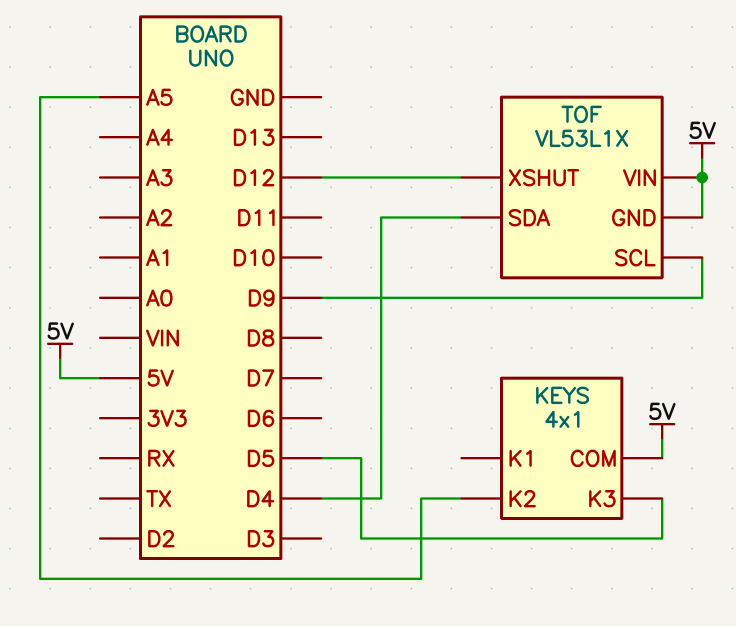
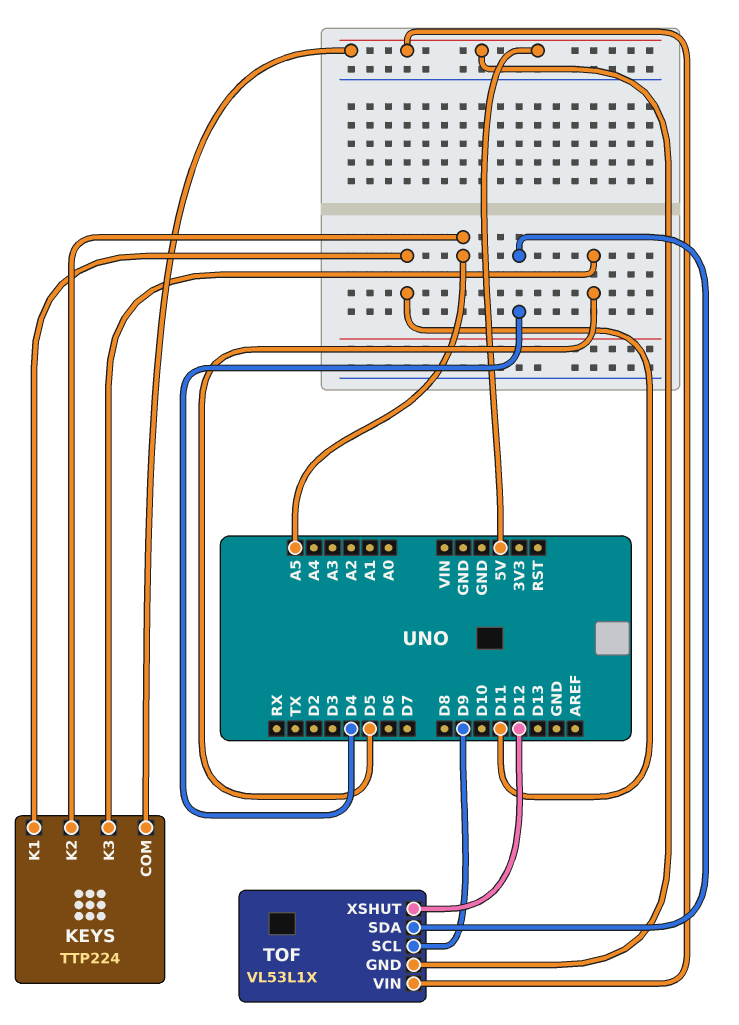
KEYS: 4x1 -> TTP224
KEYS pin K1: none -> D11

